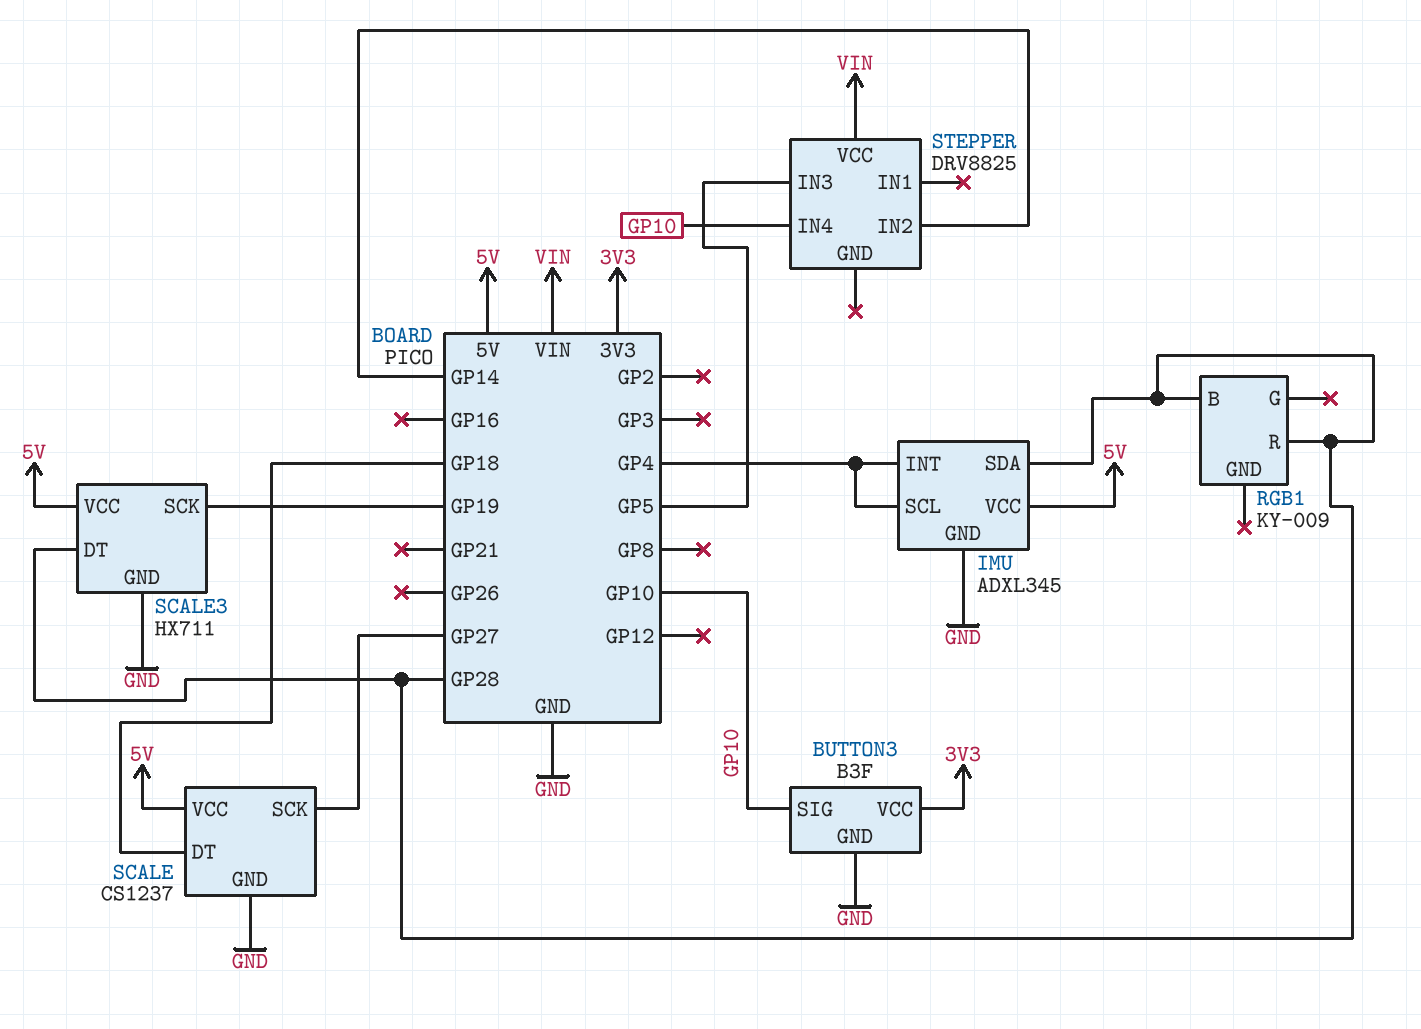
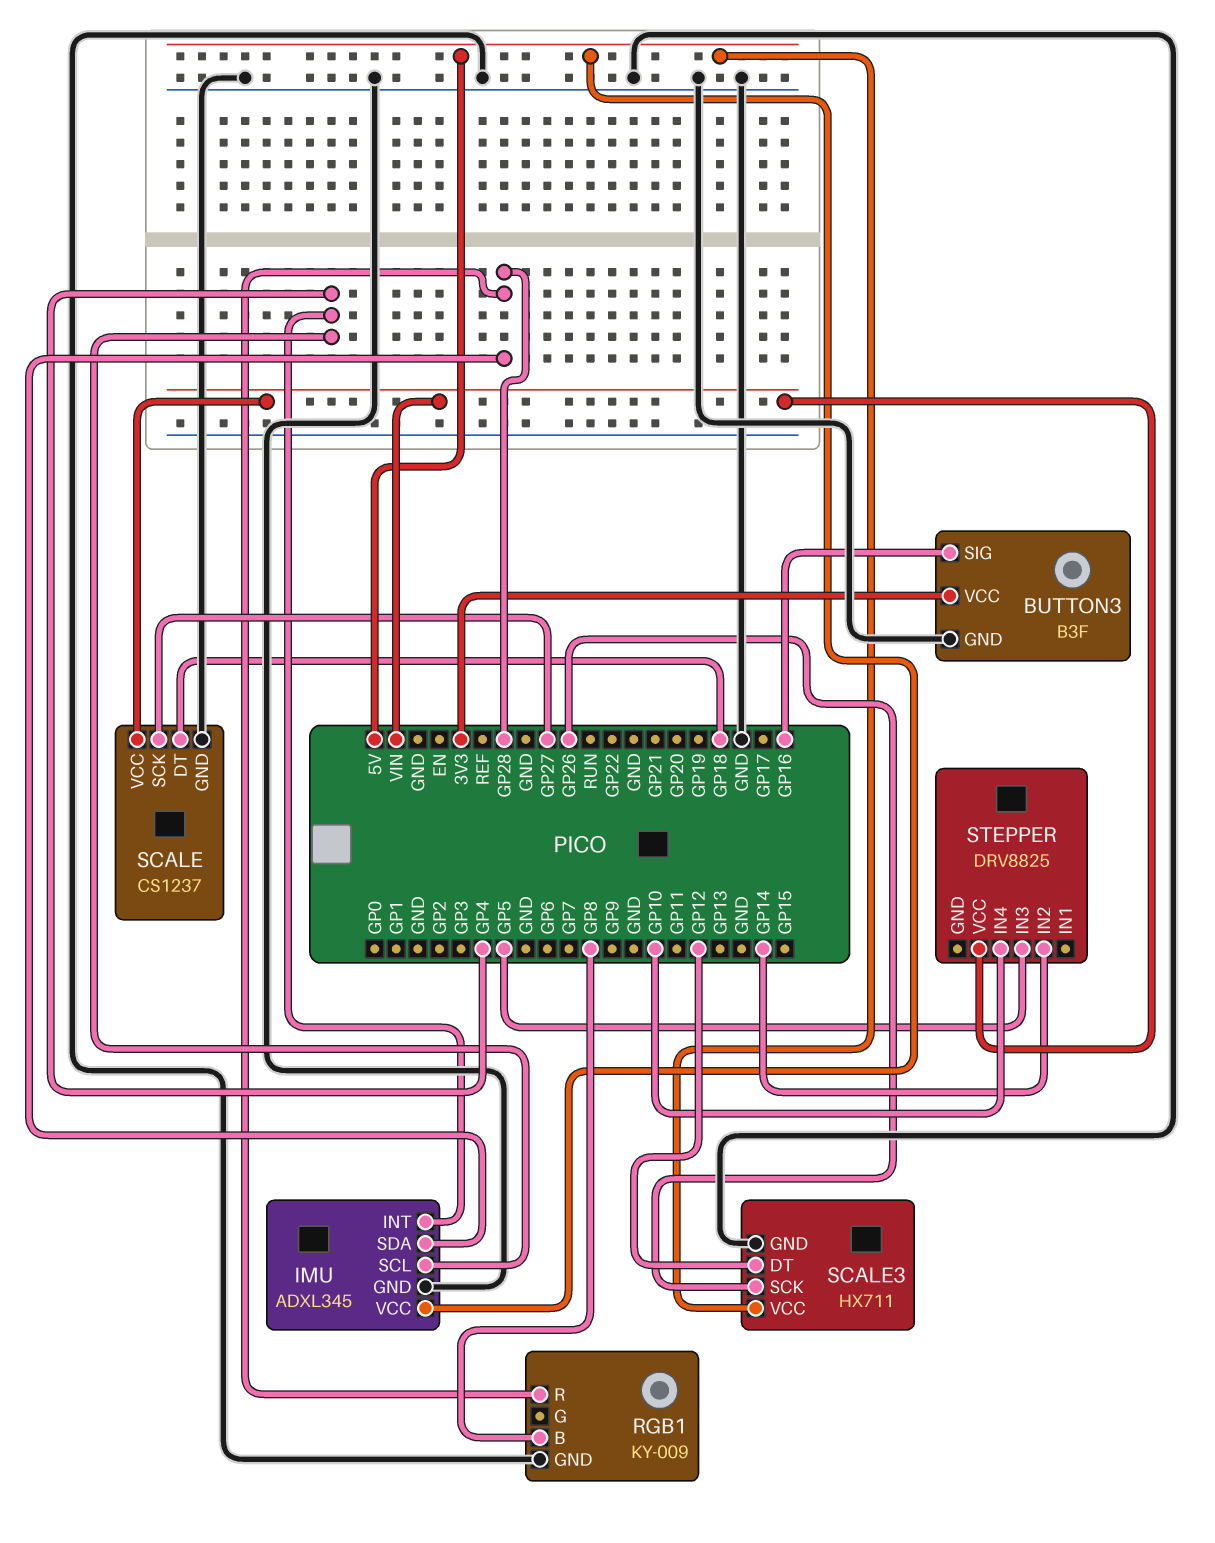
BUTTON3 pin SIG: GP10 -> GP16
RGB1 pin B: GP28 -> GP8
RGB1 pin GND: none -> GND
SCALE pin VCC: 5V -> VIN
SCALE3 pin DT: GP28 -> GP12
SCALE3 pin SCK: GP19 -> GP26

